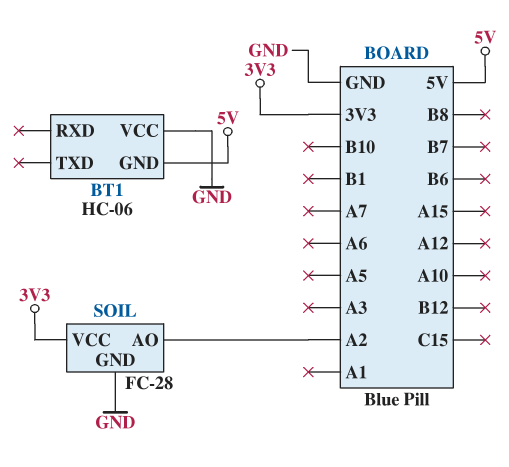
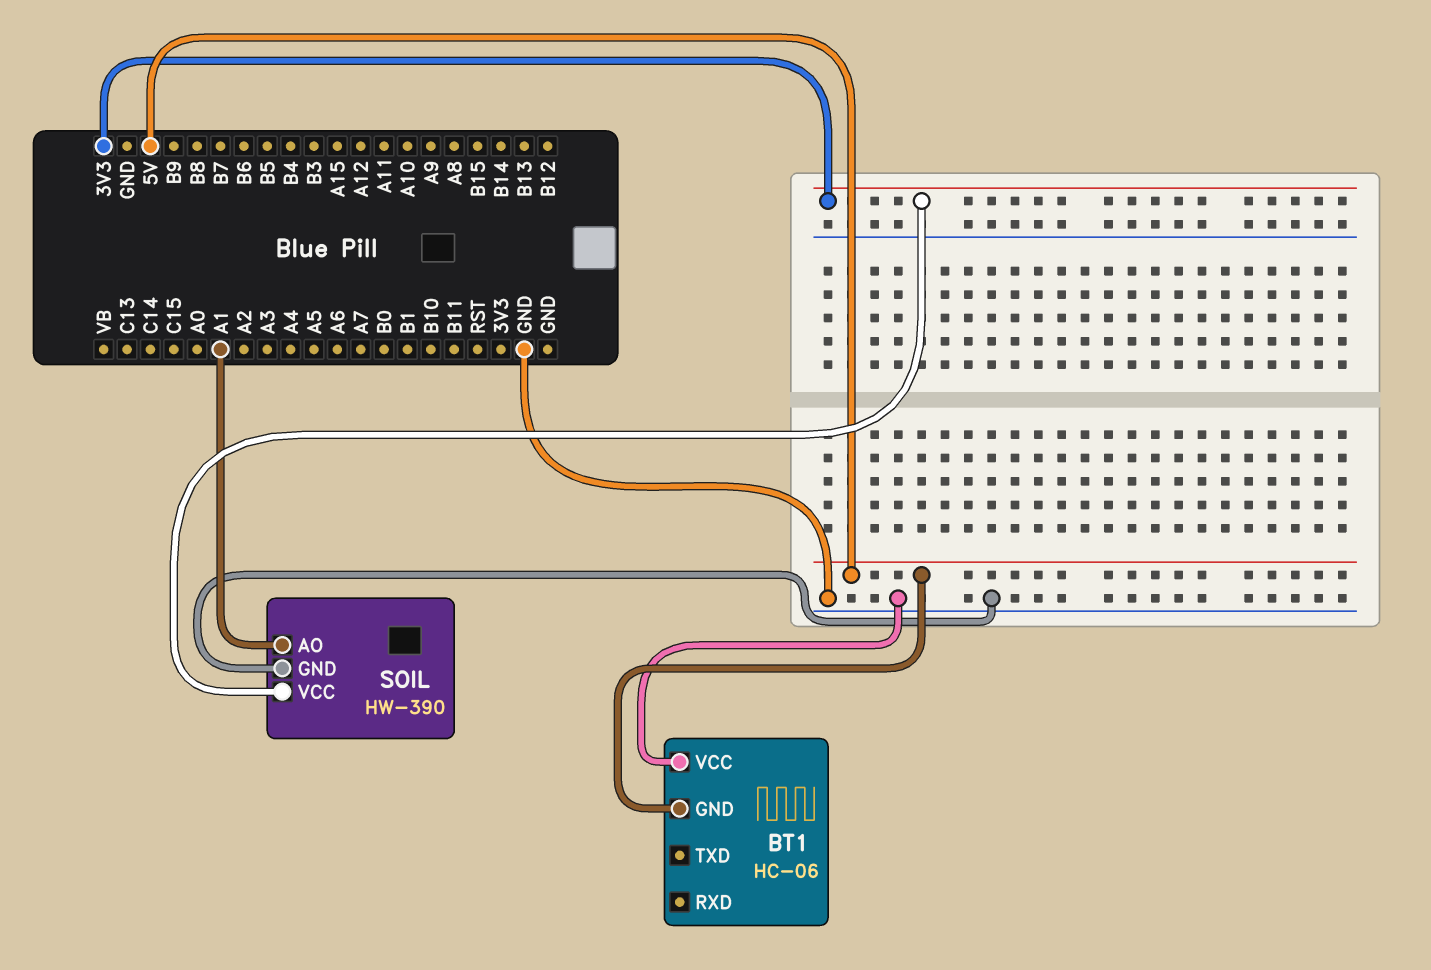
SOIL: FC-28 -> HW-390
SOIL pin AO: A2 -> A1

